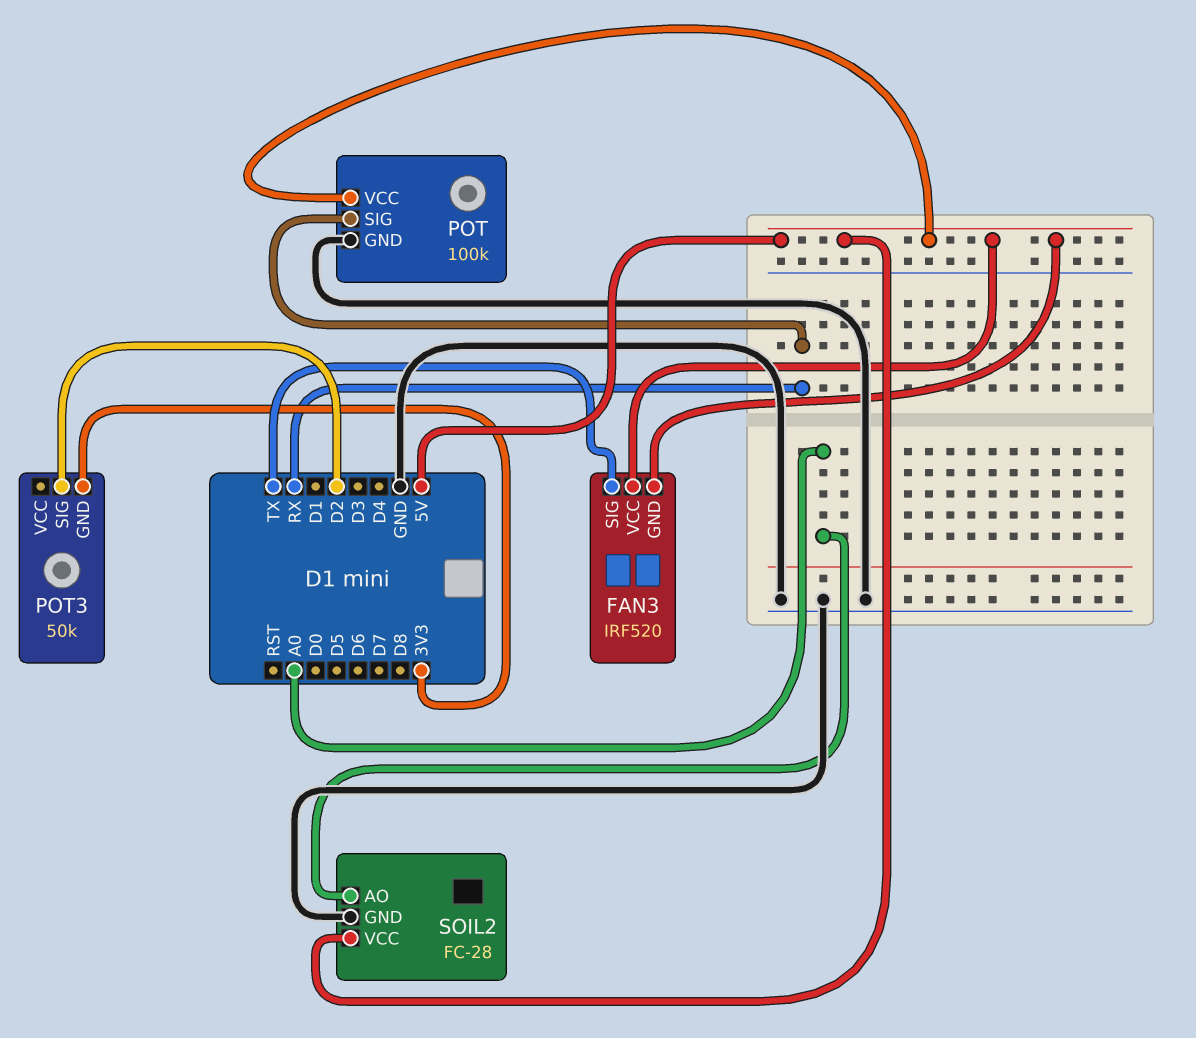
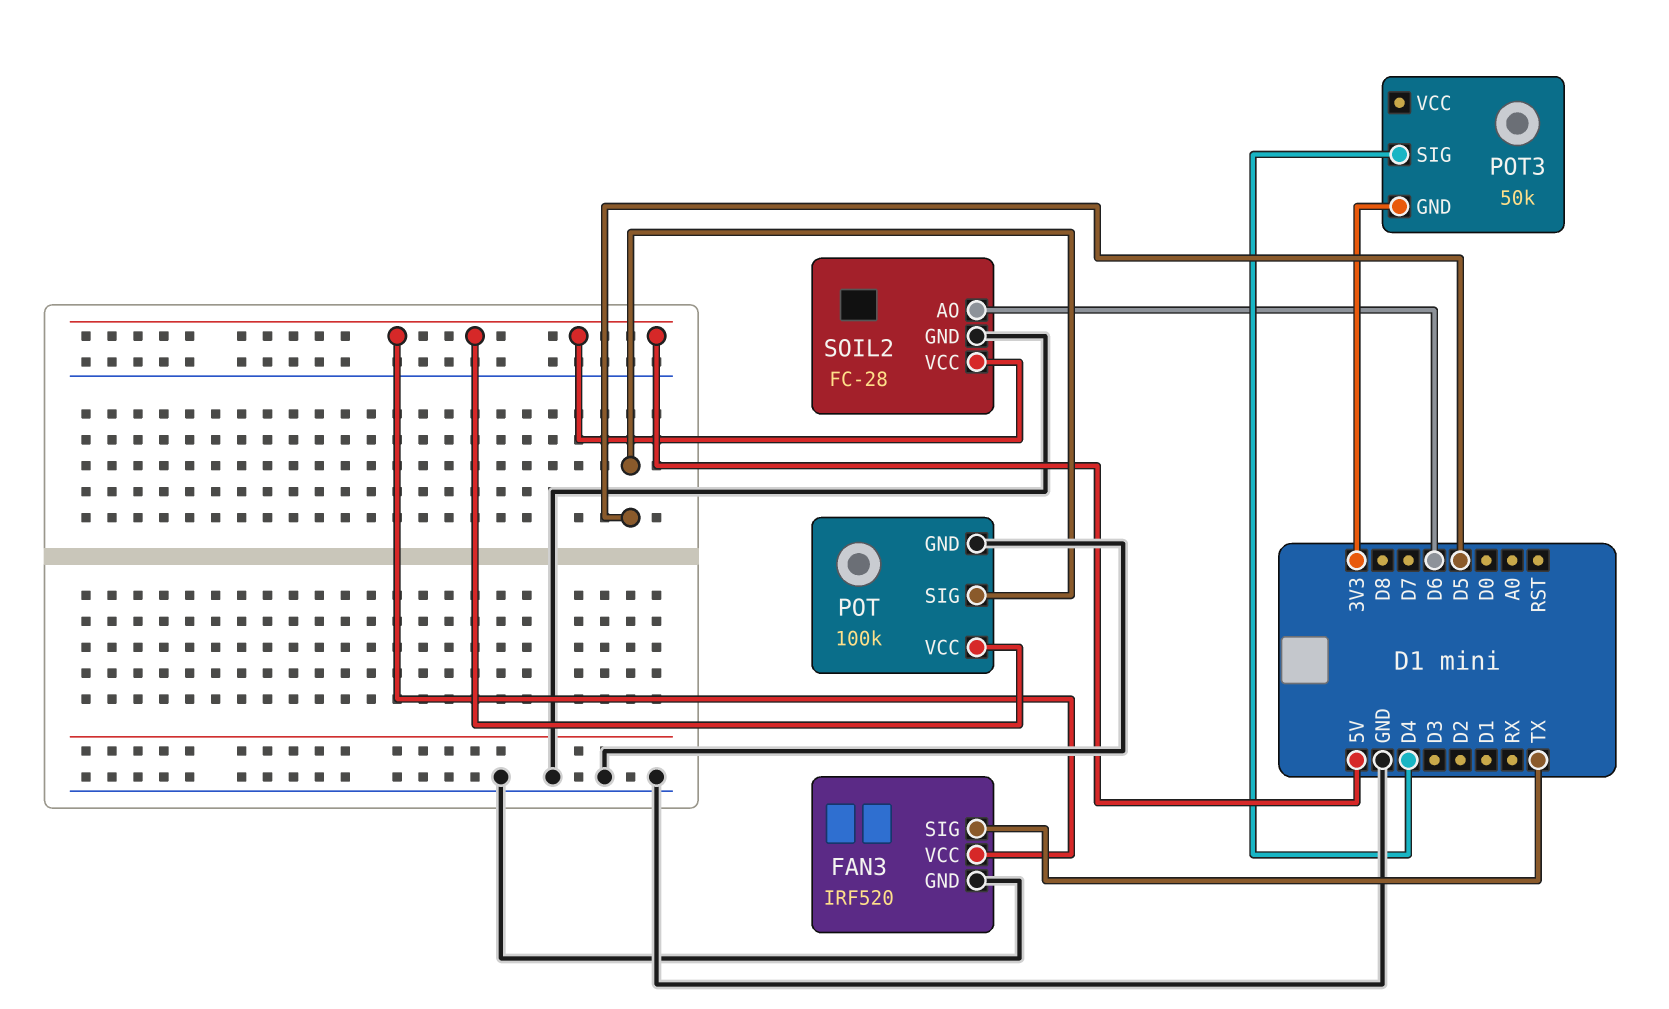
FAN3 pin GND: 5V -> GND
POT pin SIG: RX -> D5
POT3 pin SIG: D2 -> D4
SOIL2 pin AO: A0 -> D6

